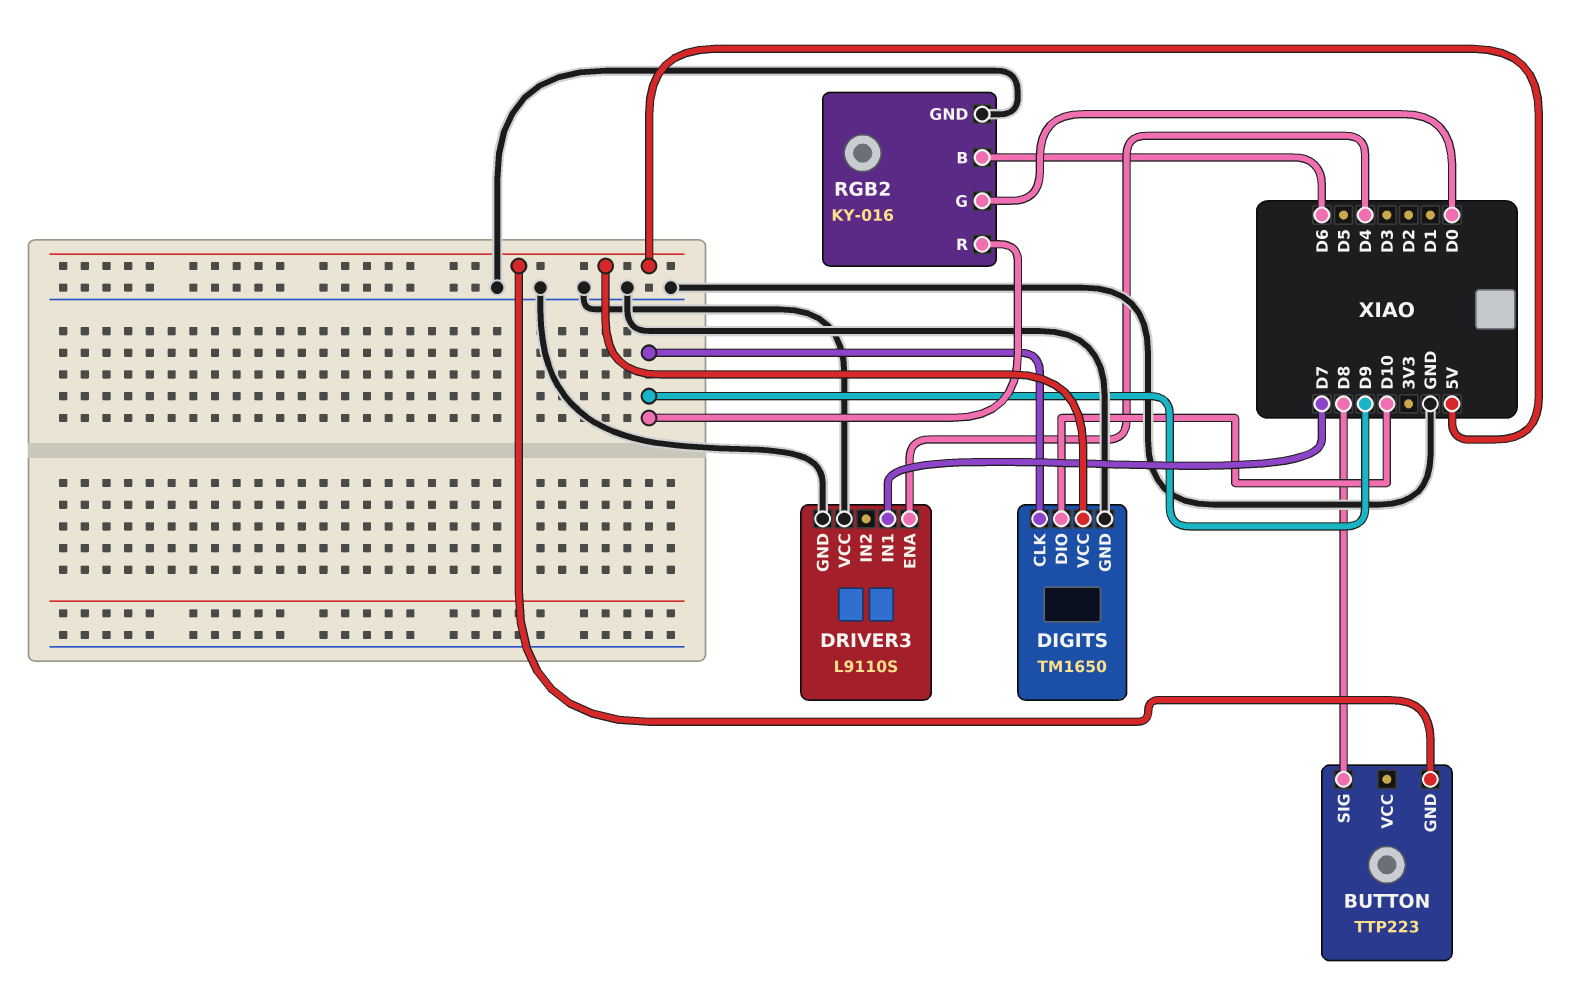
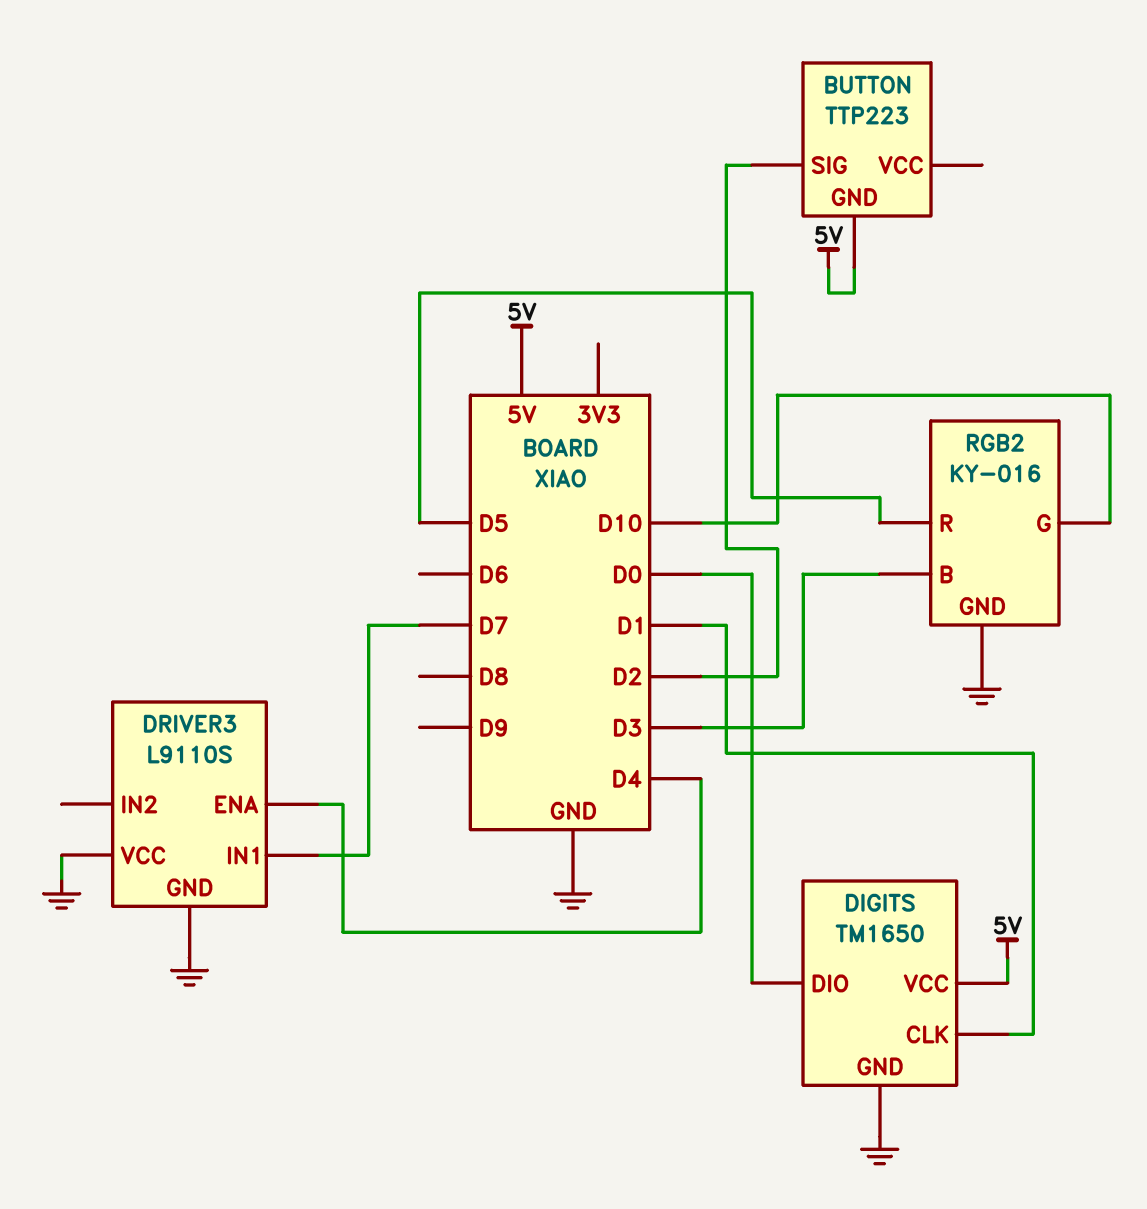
BUTTON pin SIG: D8 -> D2
DIGITS pin CLK: D9 -> D1
DIGITS pin DIO: D10 -> D0
RGB2 pin B: D6 -> D3
RGB2 pin G: D0 -> D10
RGB2 pin R: D9 -> D5

